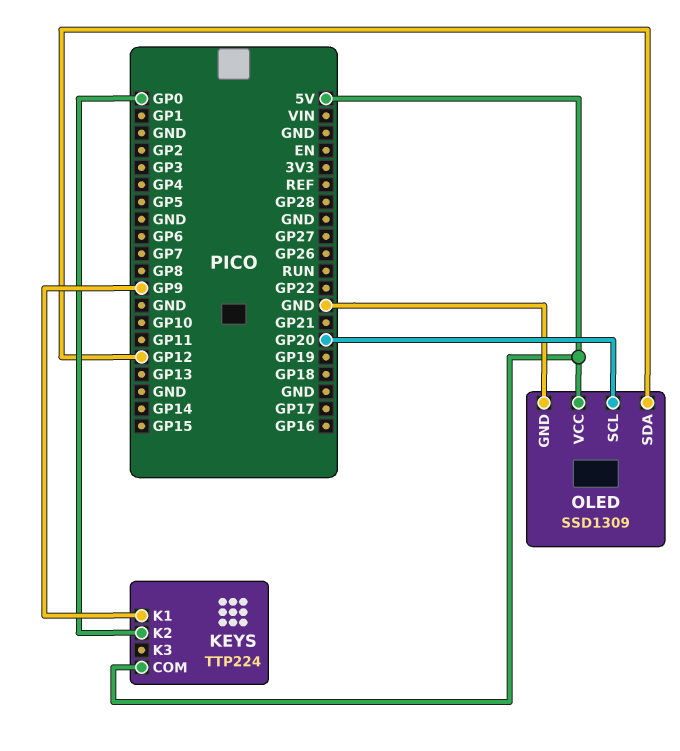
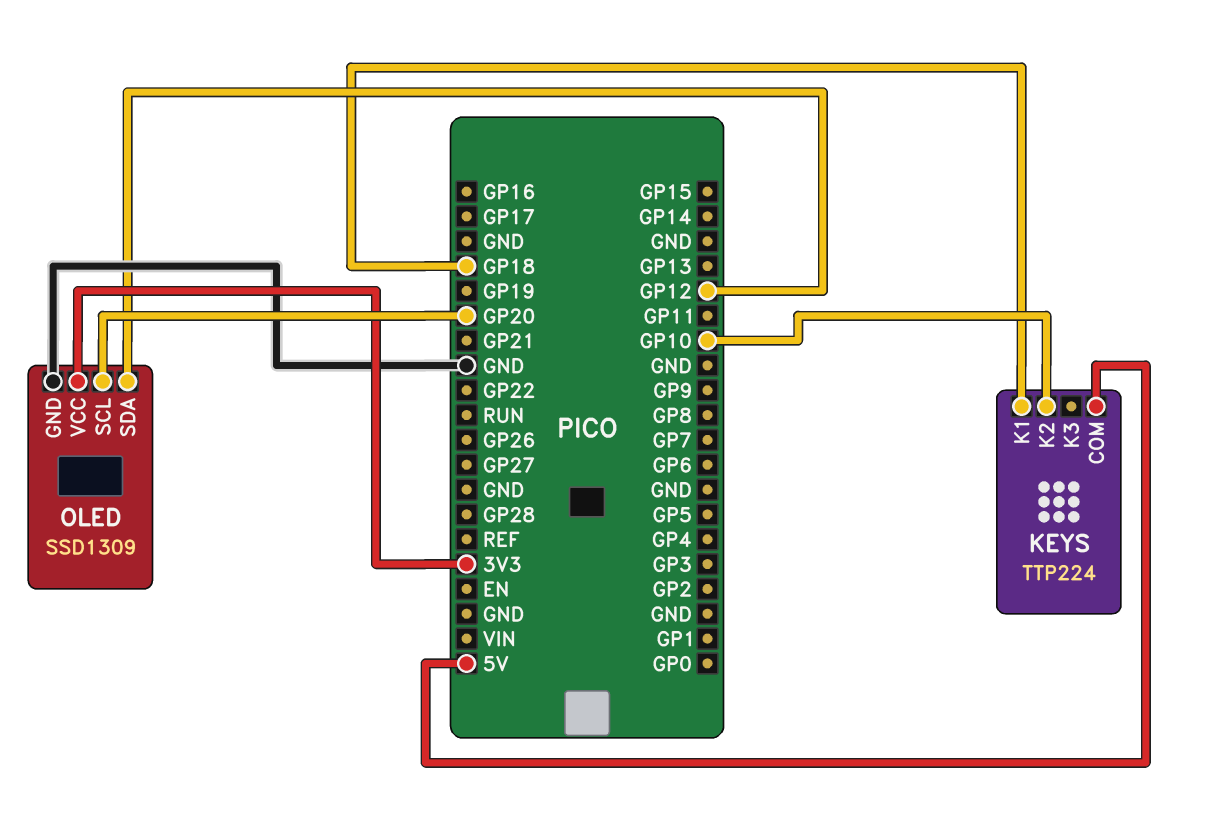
KEYS pin K1: GP9 -> GP18
KEYS pin K2: GP0 -> GP10
OLED pin VCC: 5V -> 3V3

